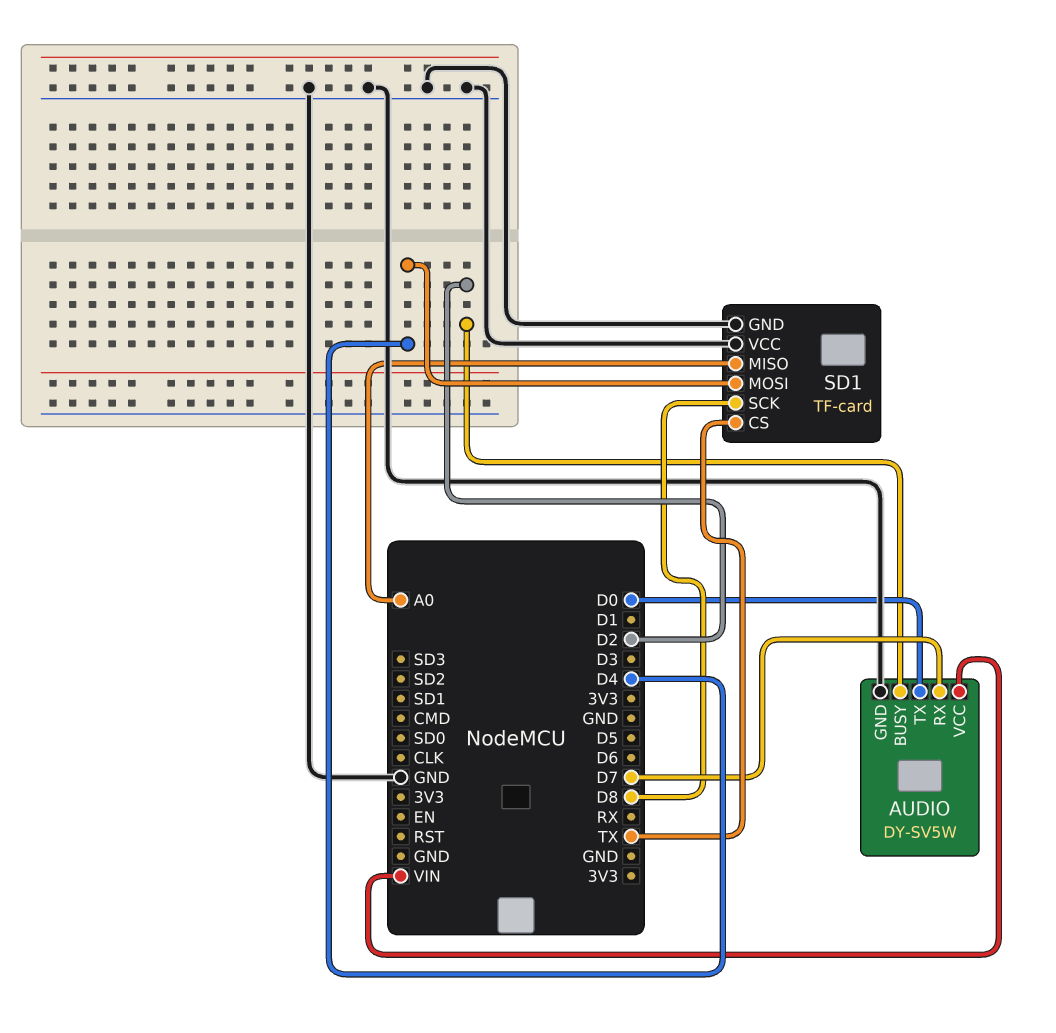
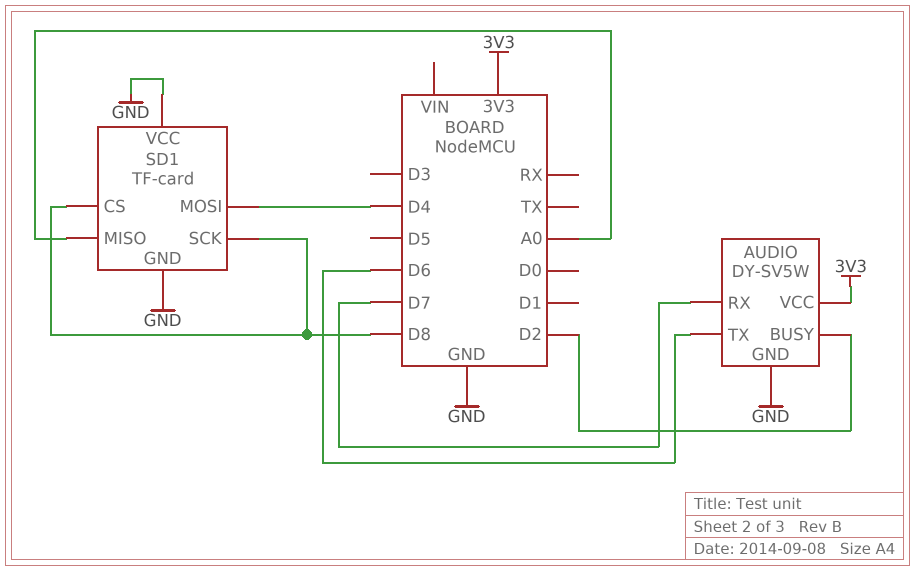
AUDIO pin TX: D0 -> D6
AUDIO pin VCC: VIN -> 3V3
SD1 pin CS: TX -> D8

